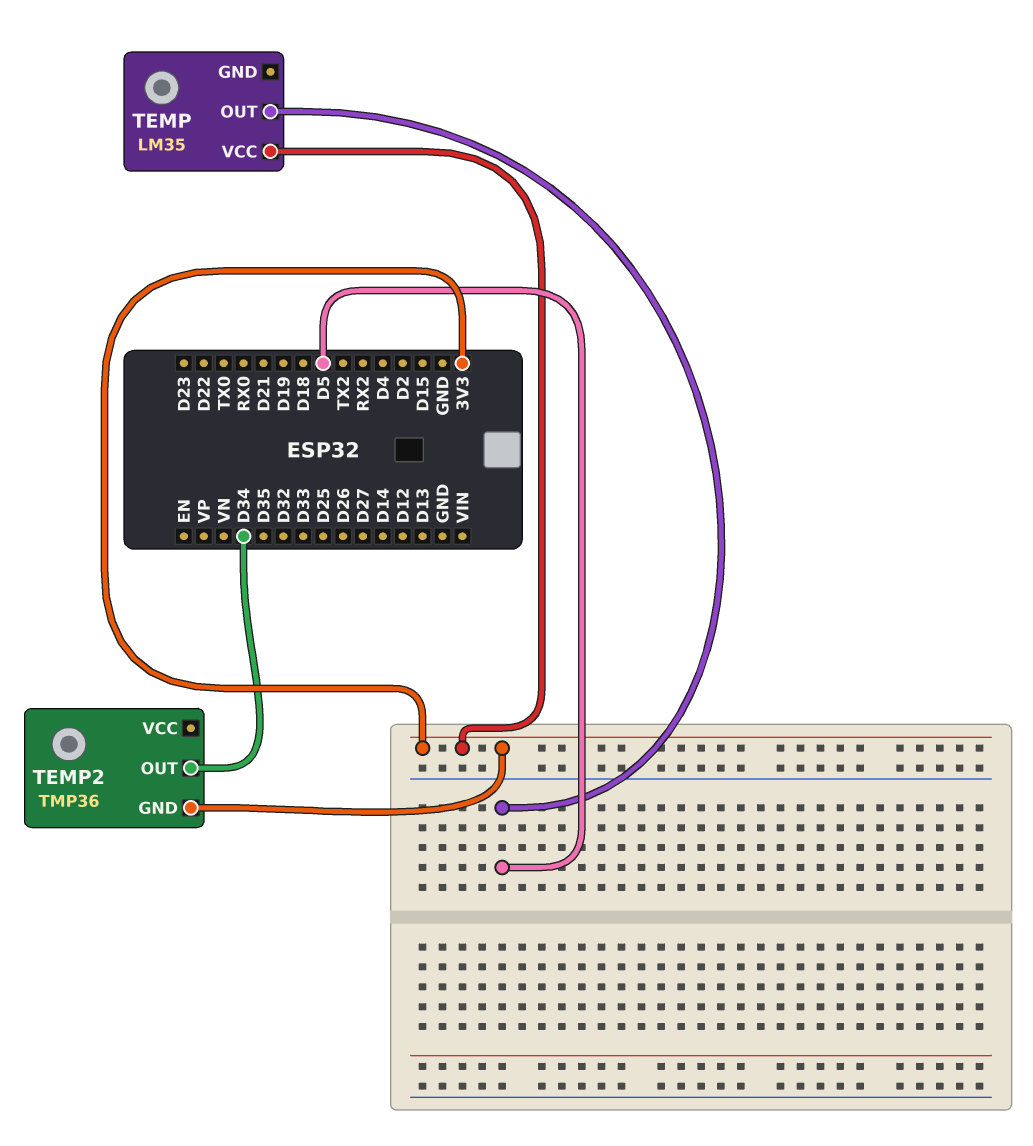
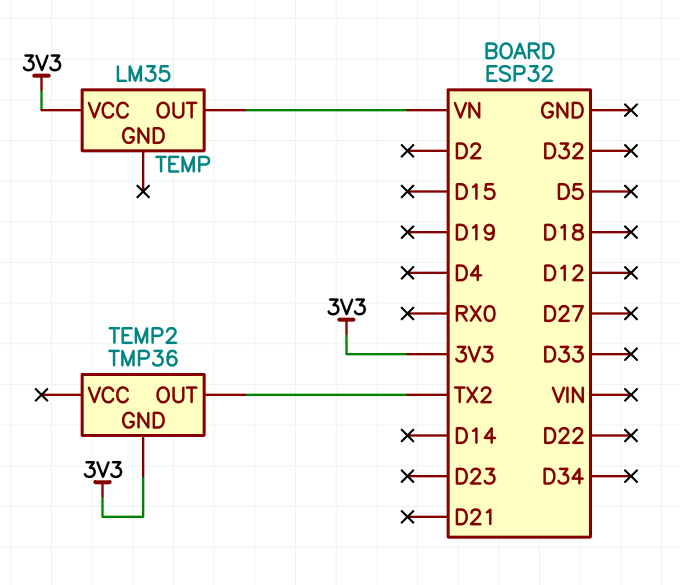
TEMP pin OUT: D5 -> VN
TEMP2 pin OUT: D34 -> TX2

